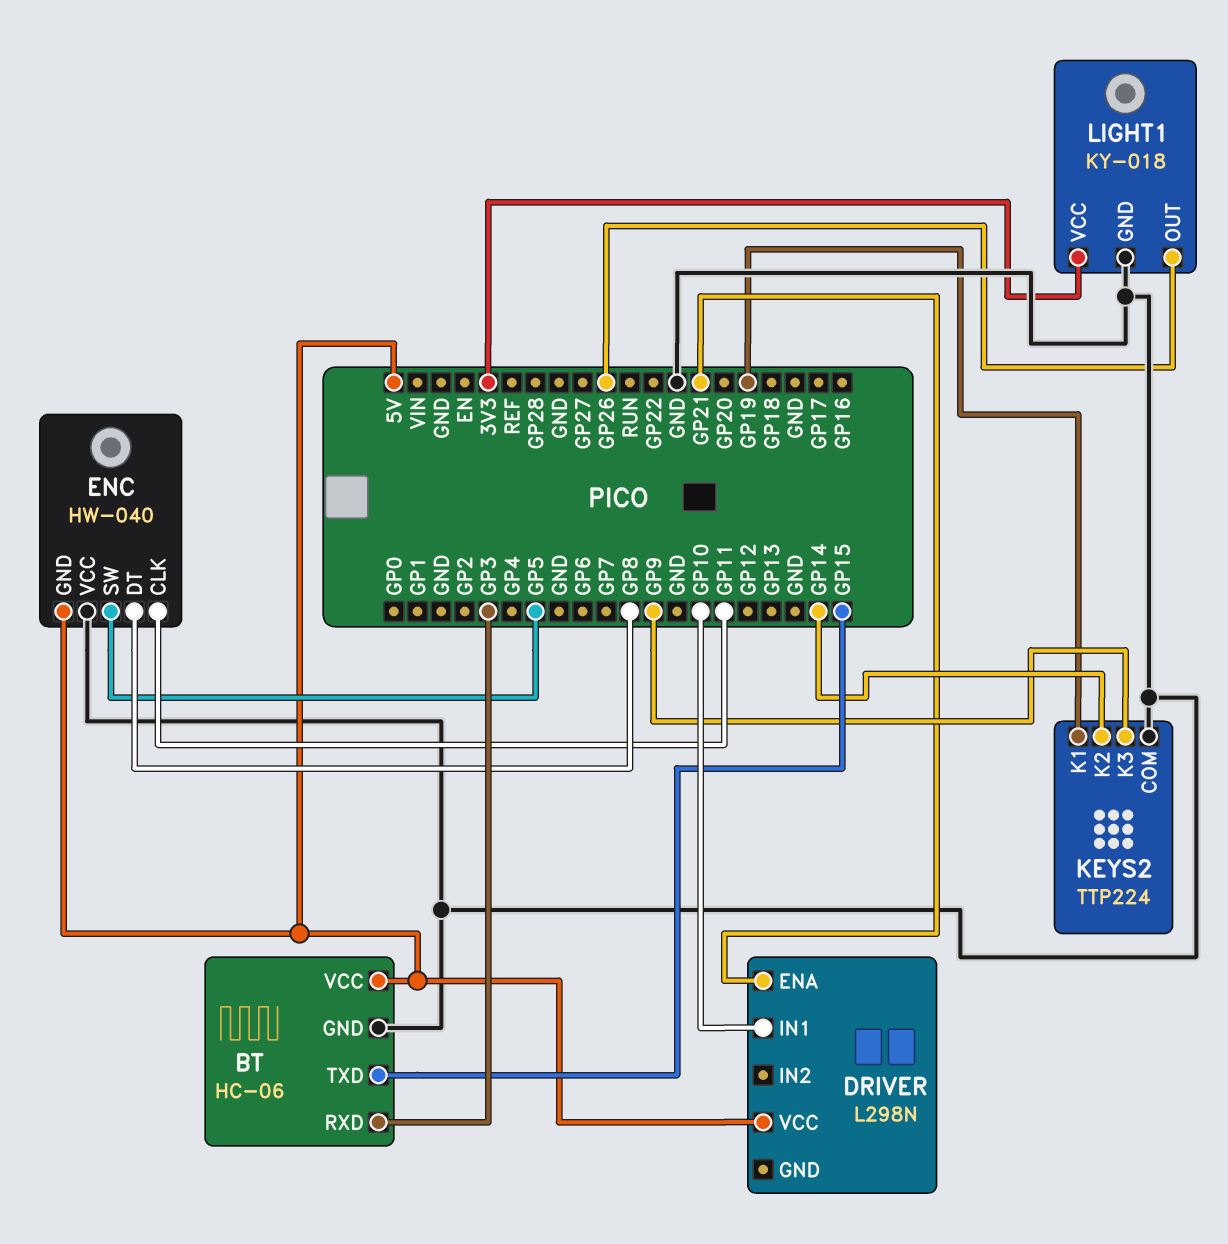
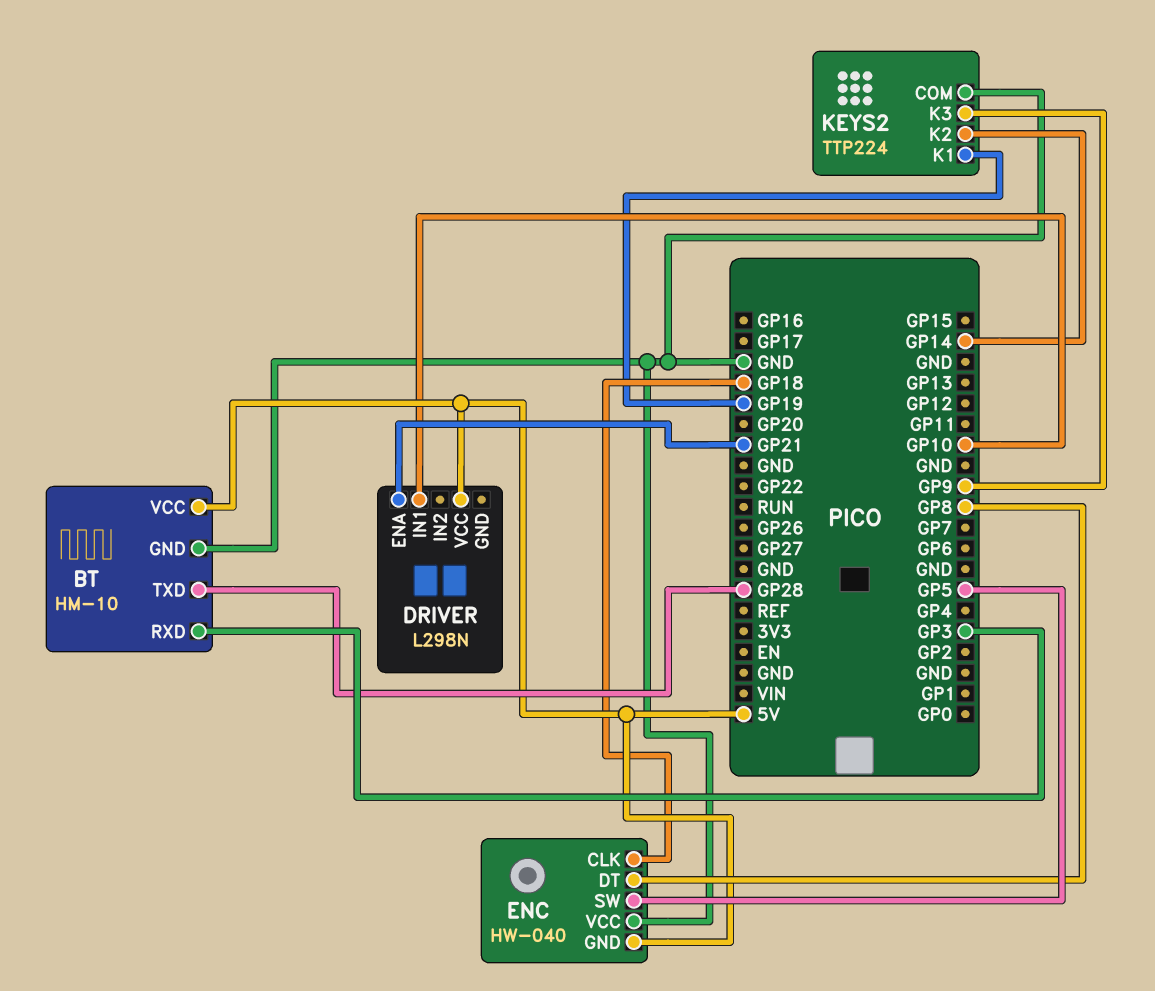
BT: HC-06 -> HM-10
BT pin TXD: GP15 -> GP28
ENC pin CLK: GP11 -> GP18
LIGHT1: KY-018 -> none
LIGHT1 pin GND: GND -> none
LIGHT1 pin OUT: GP26 -> none
LIGHT1 pin VCC: 3V3 -> none

